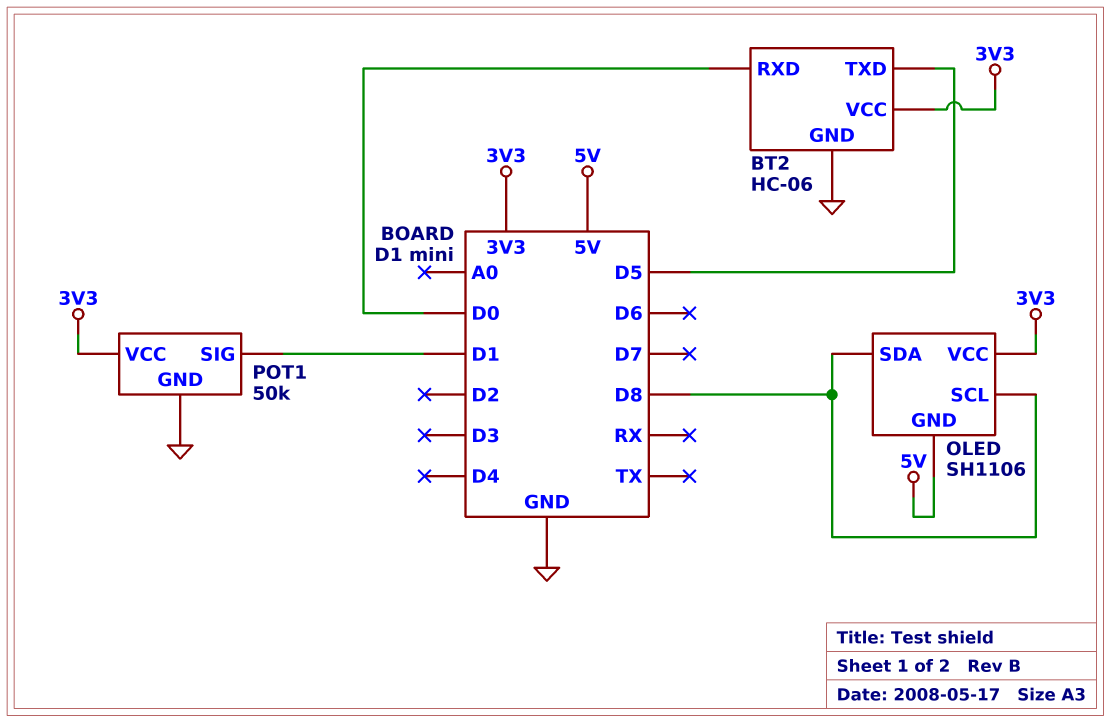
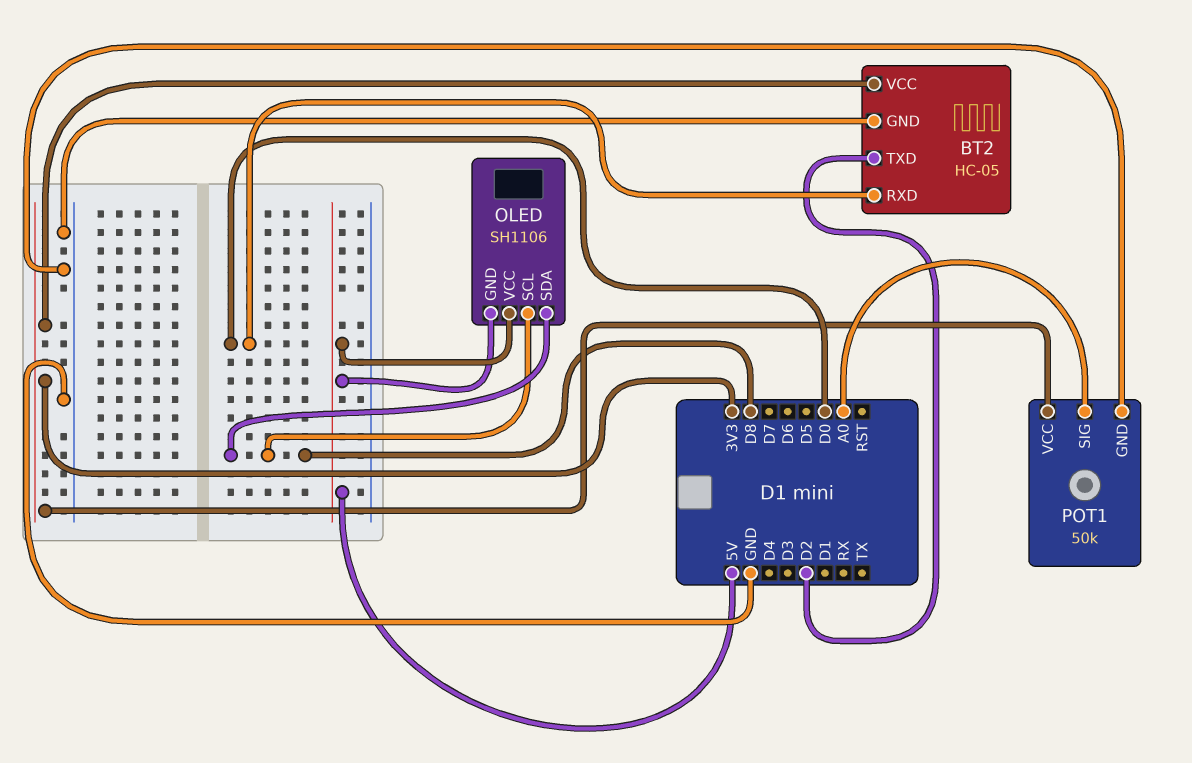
BT2: HC-06 -> HC-05
BT2 pin TXD: D5 -> D2
OLED pin VCC: 3V3 -> 5V
POT1 pin SIG: D1 -> A0

